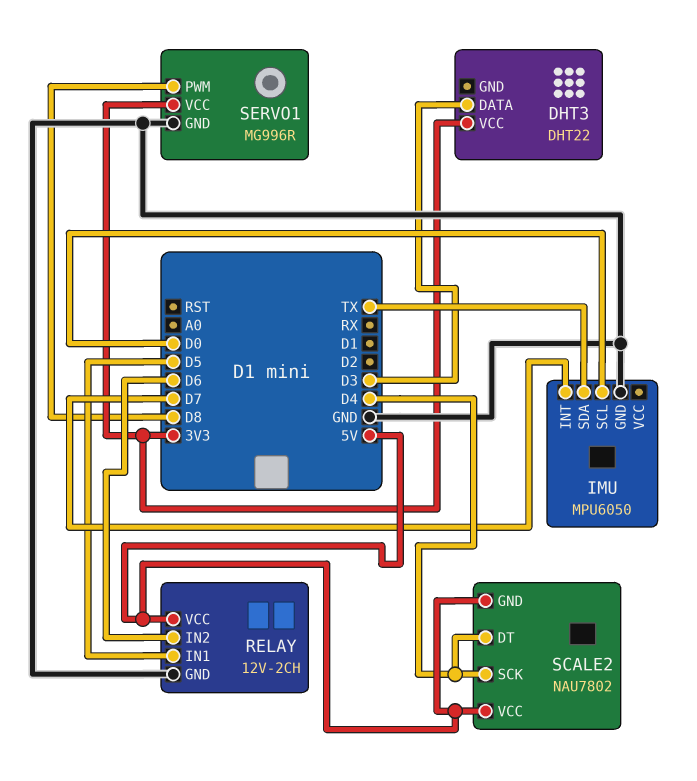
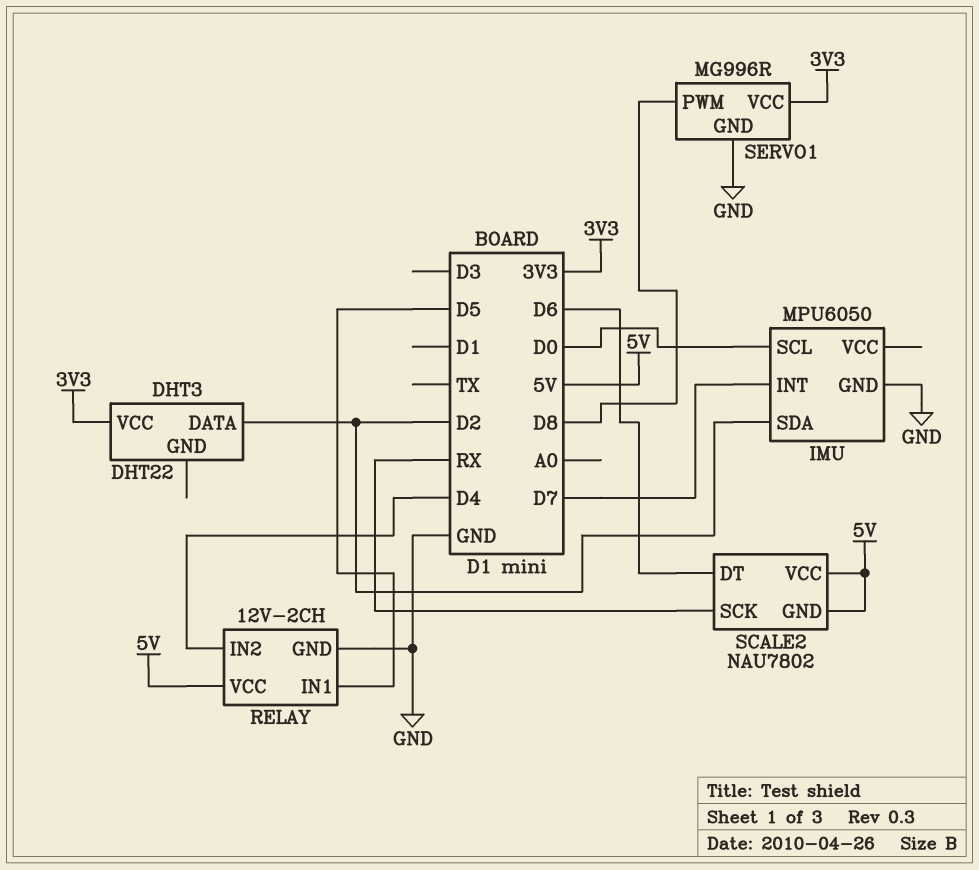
DHT3 pin DATA: D3 -> D2
IMU pin SDA: TX -> D2
RELAY pin IN2: D6 -> D4
SCALE2 pin DT: D4 -> D6
SCALE2 pin SCK: D4 -> RX

